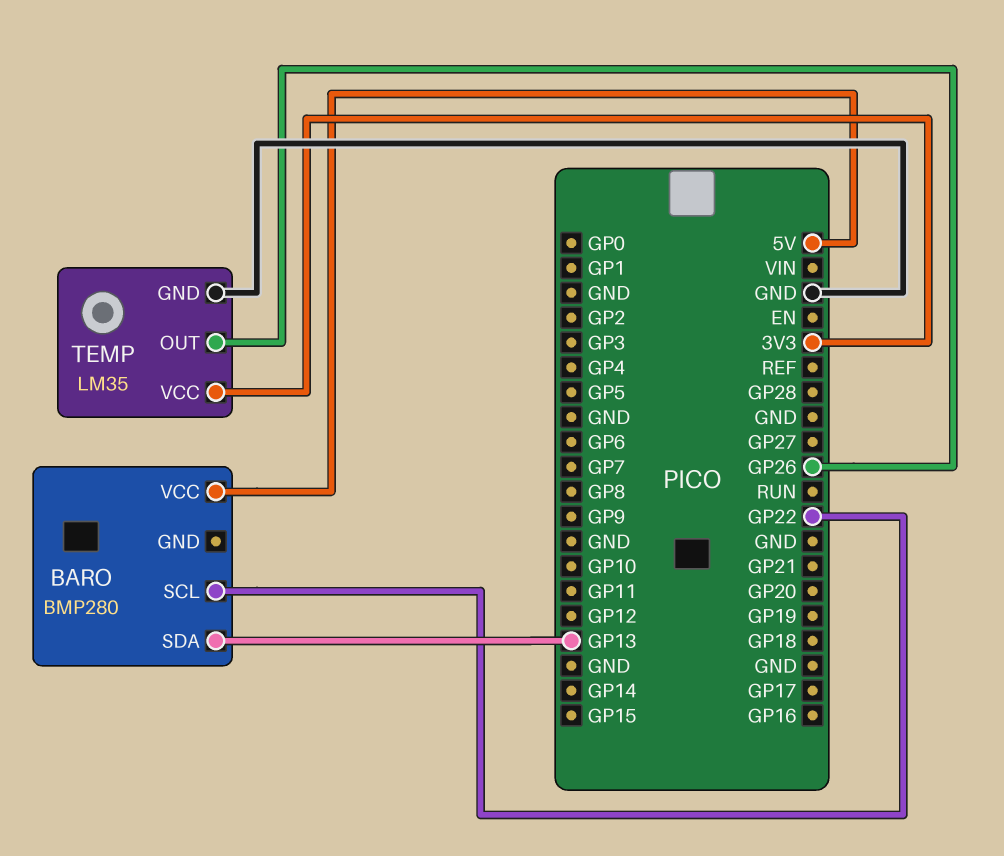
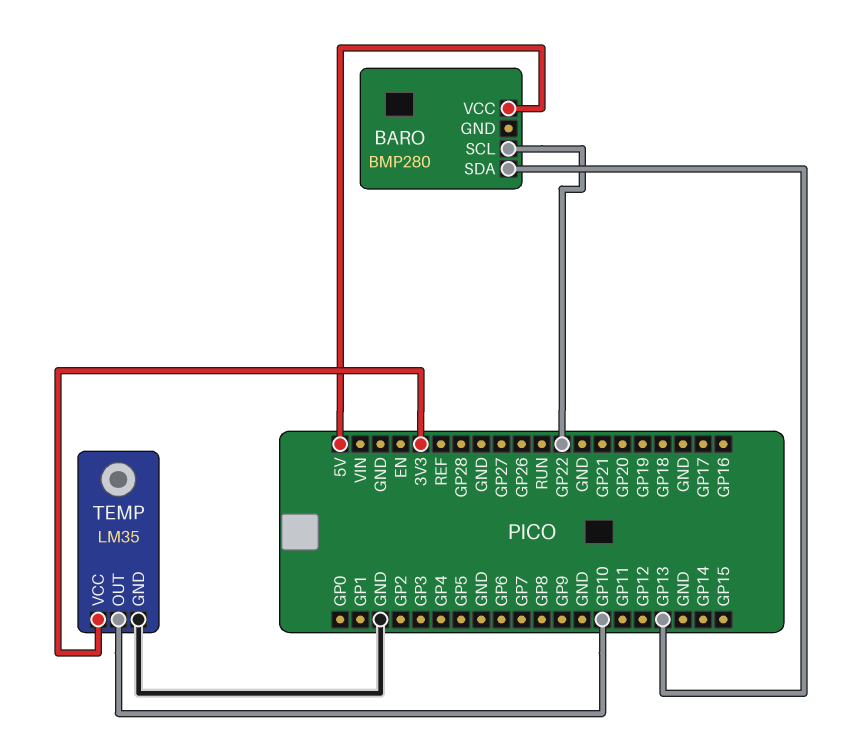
TEMP pin OUT: GP26 -> GP10

